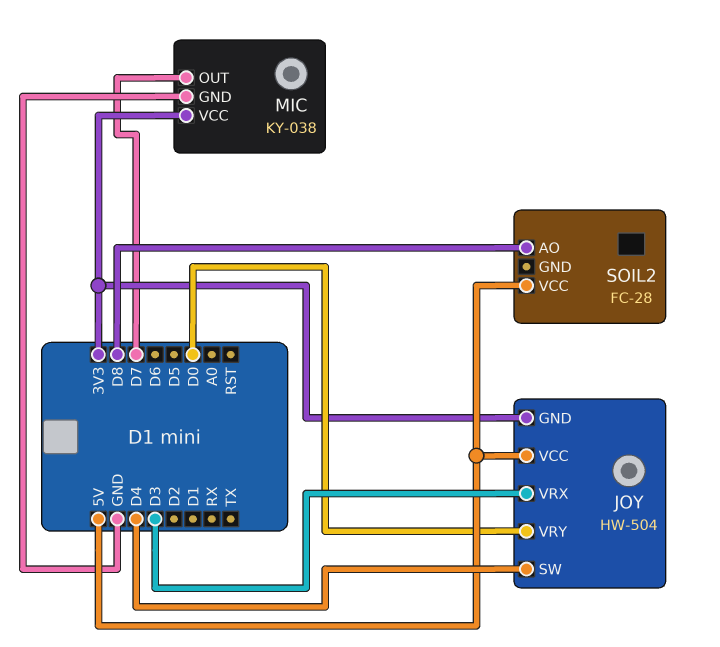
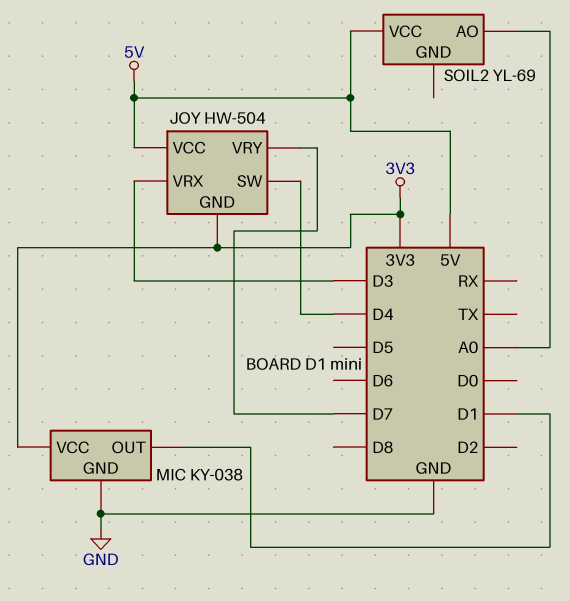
JOY pin VRY: D0 -> D7
MIC pin OUT: D7 -> D1
SOIL2: FC-28 -> YL-69
SOIL2 pin AO: D8 -> A0

